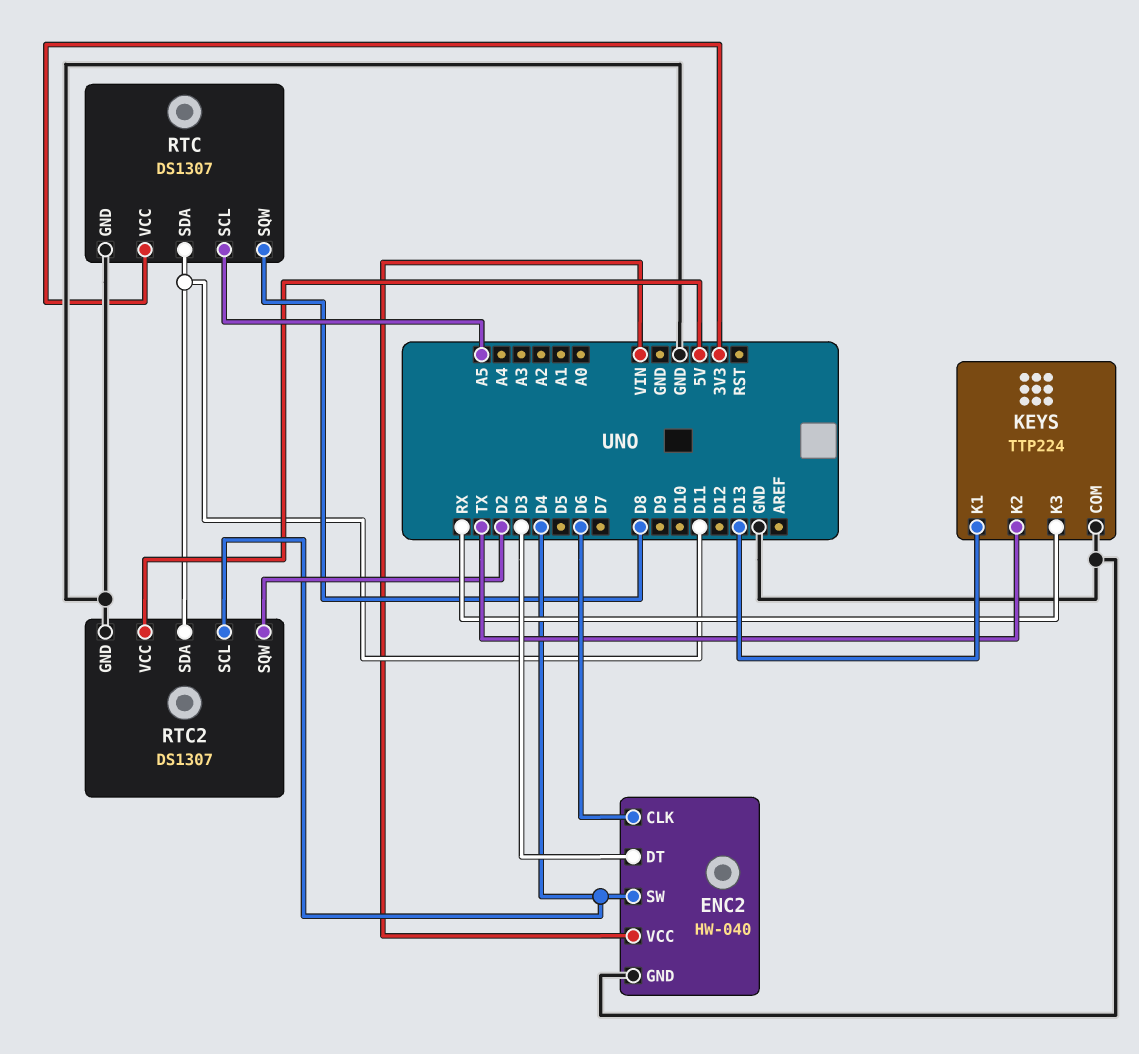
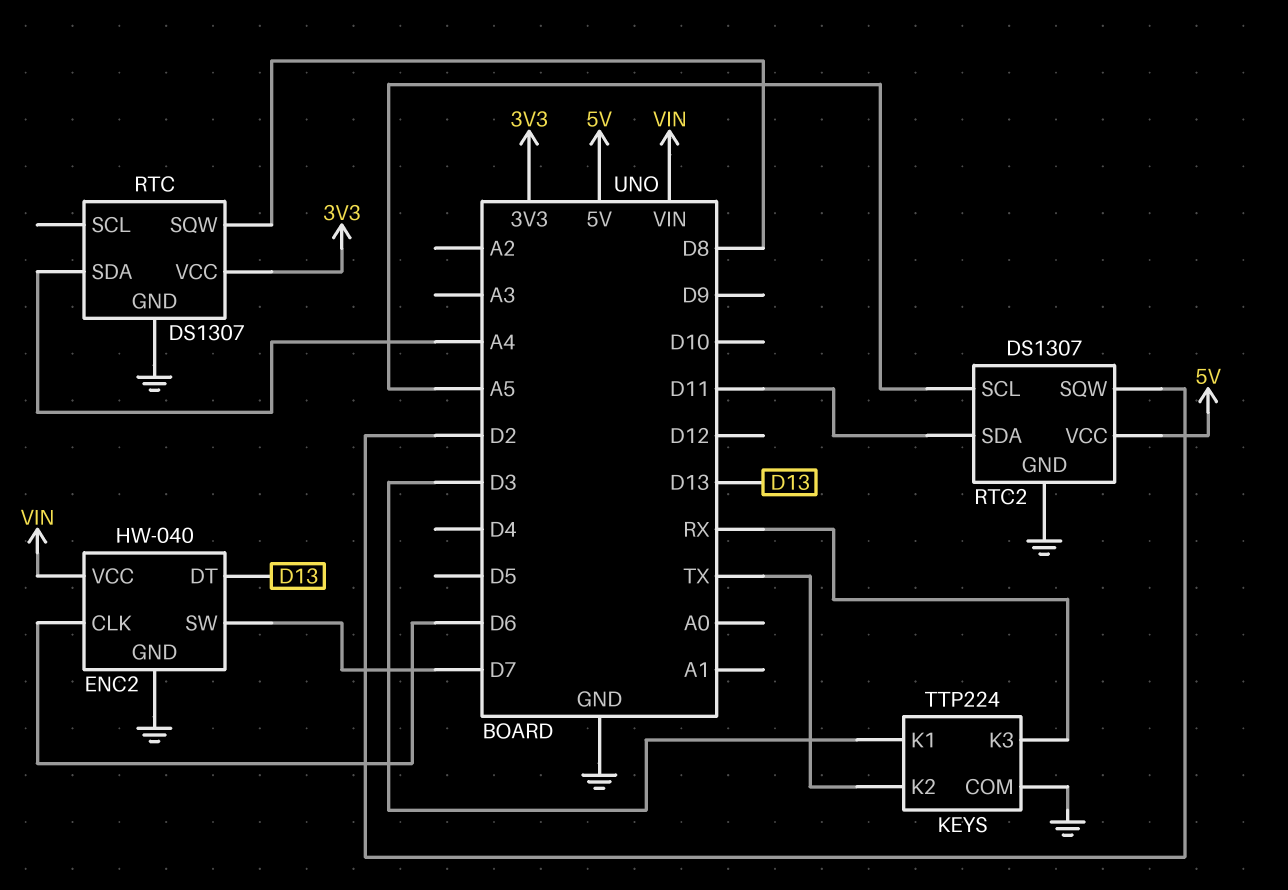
ENC2 pin DT: D3 -> D13
ENC2 pin SW: D4 -> D7
KEYS pin K1: D13 -> D3
RTC pin SCL: A5 -> none
RTC pin SDA: D11 -> A4
RTC2 pin SCL: D4 -> A5

